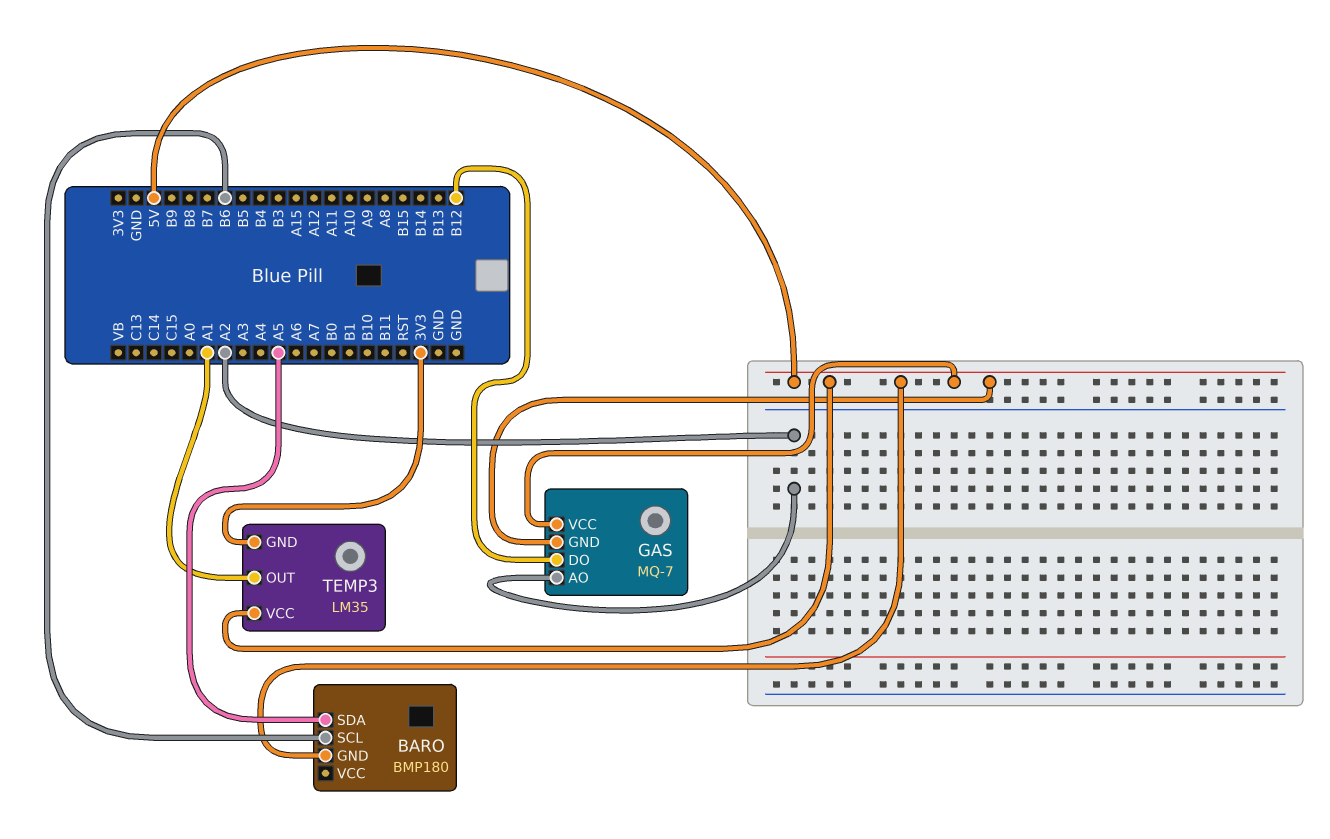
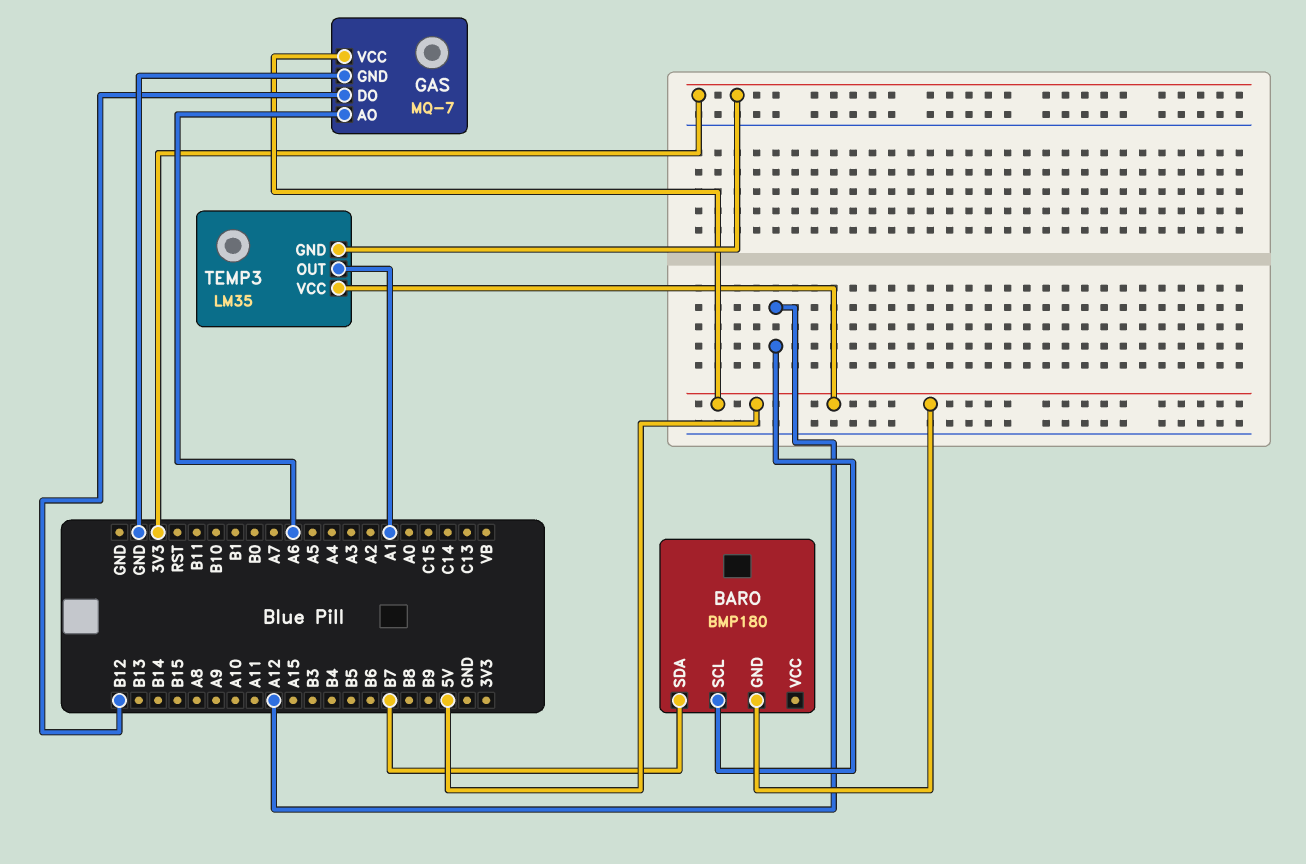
BARO pin SCL: B6 -> A12
BARO pin SDA: A5 -> B7
GAS pin AO: A2 -> A6
GAS pin GND: 5V -> GND

